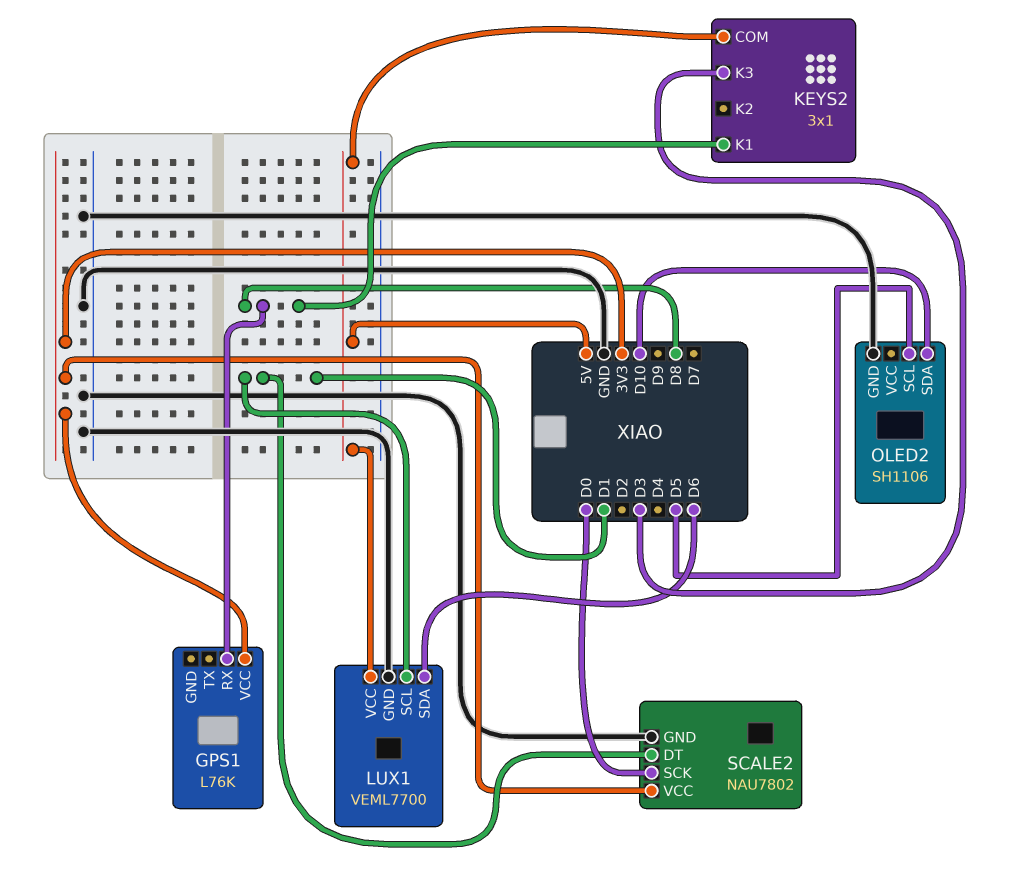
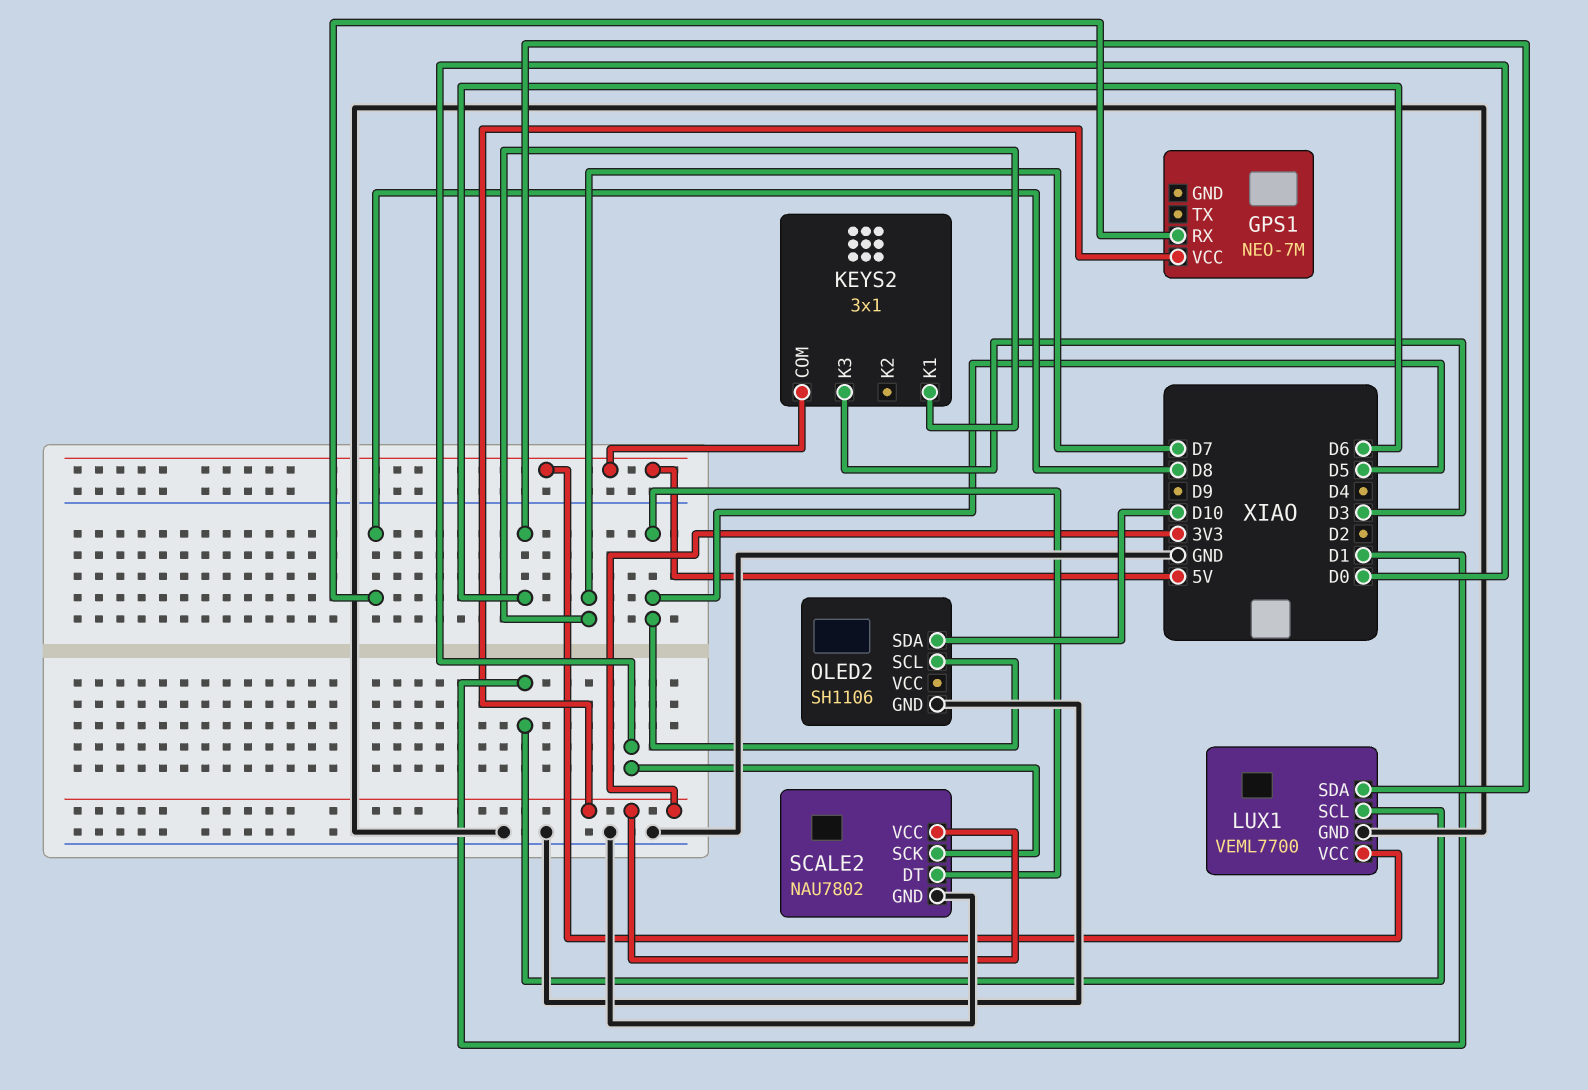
GPS1: L76K -> NEO-7M
KEYS2 pin K1: D8 -> D7
SCALE2 pin DT: D1 -> D5

